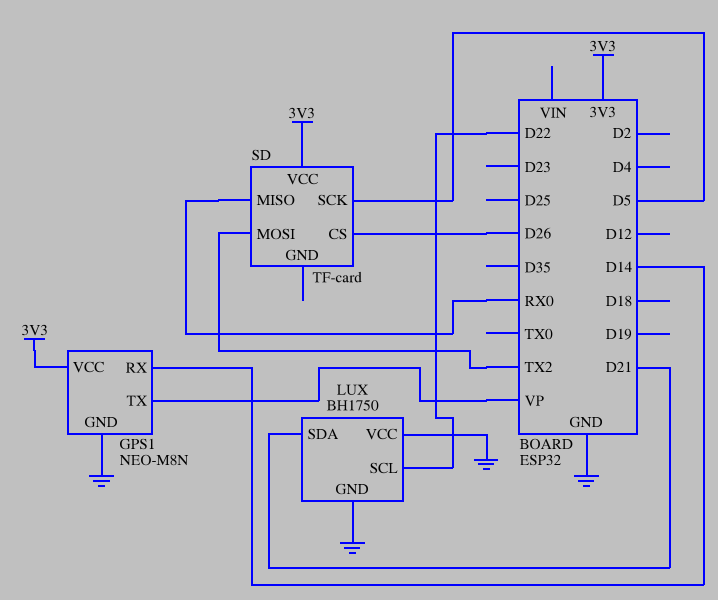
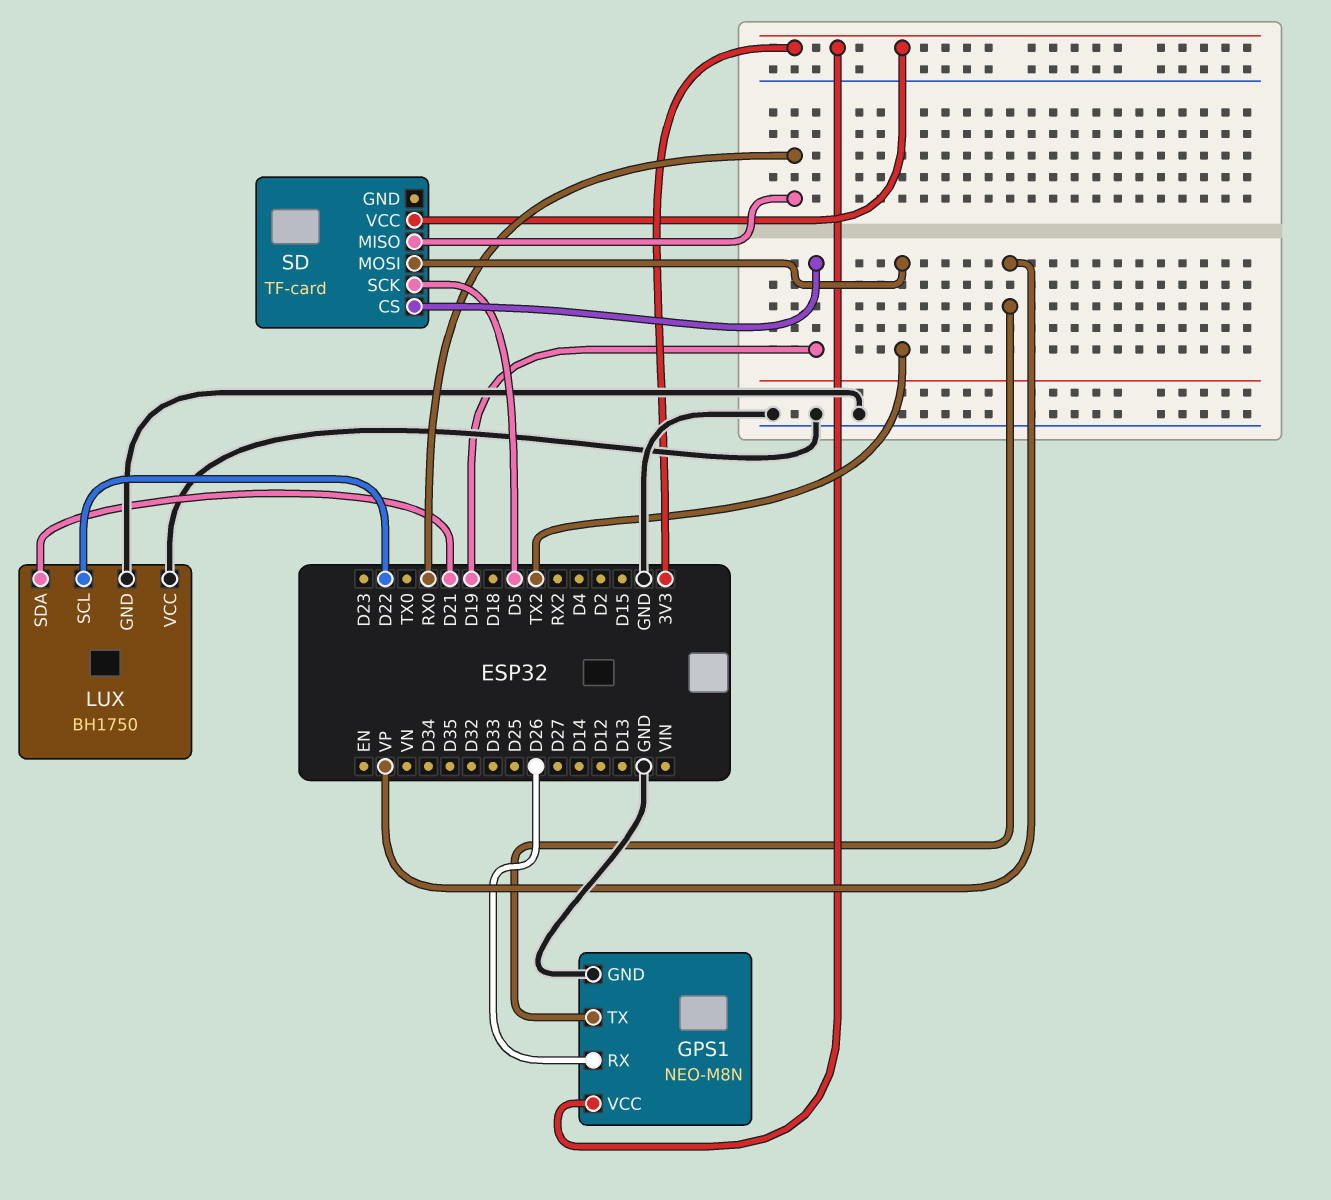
GPS1 pin RX: D14 -> D26
SD pin CS: D26 -> D19

